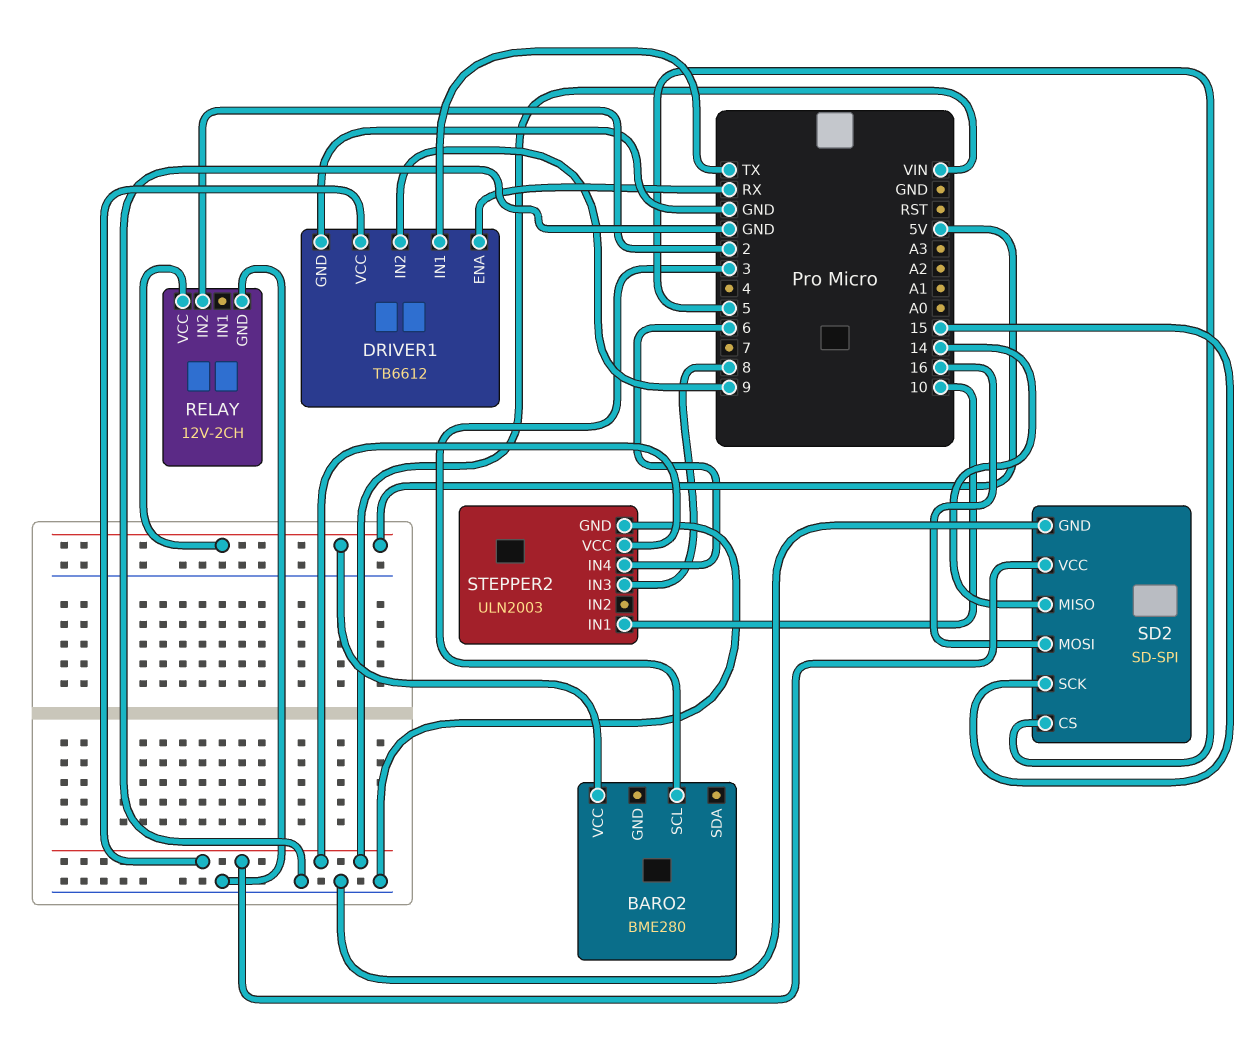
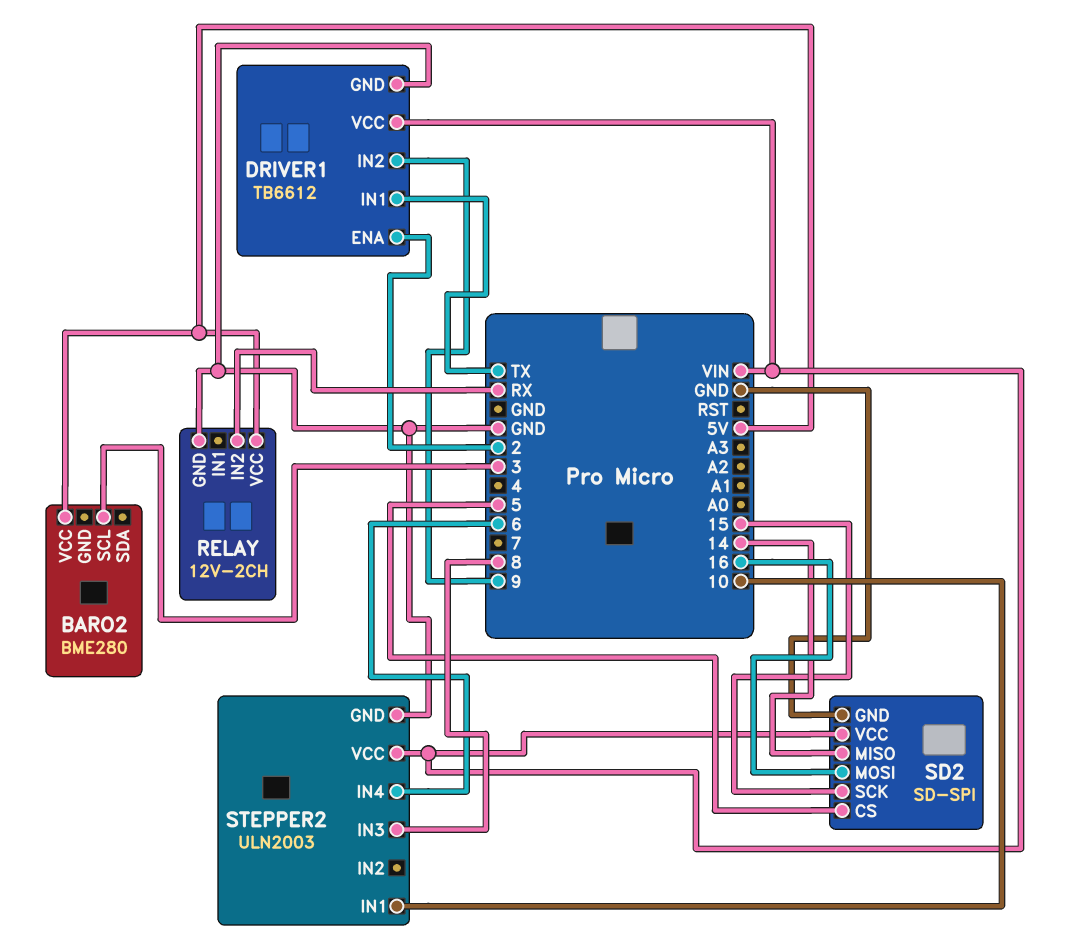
DRIVER1 pin ENA: RX -> 2
RELAY pin IN2: 2 -> RX

